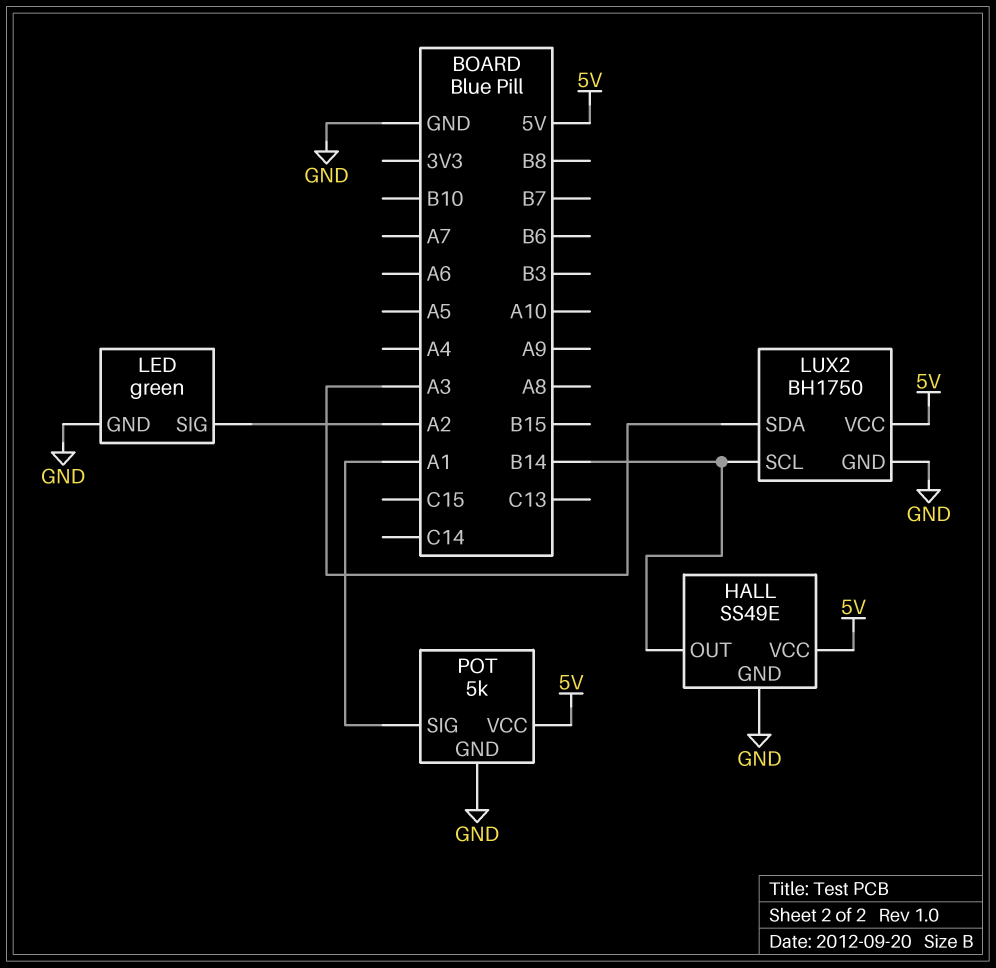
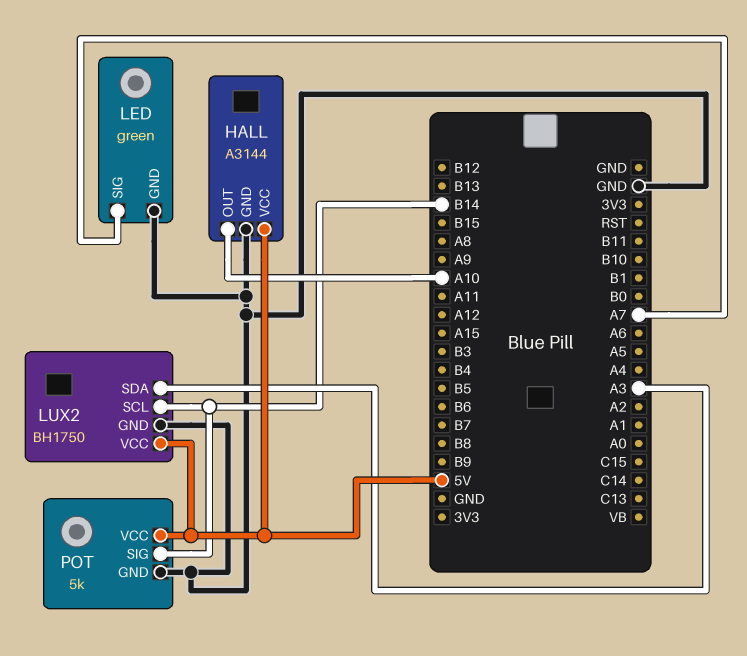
HALL: SS49E -> A3144
HALL pin OUT: B14 -> A10
LED pin SIG: A2 -> A7
POT pin SIG: A1 -> B14

